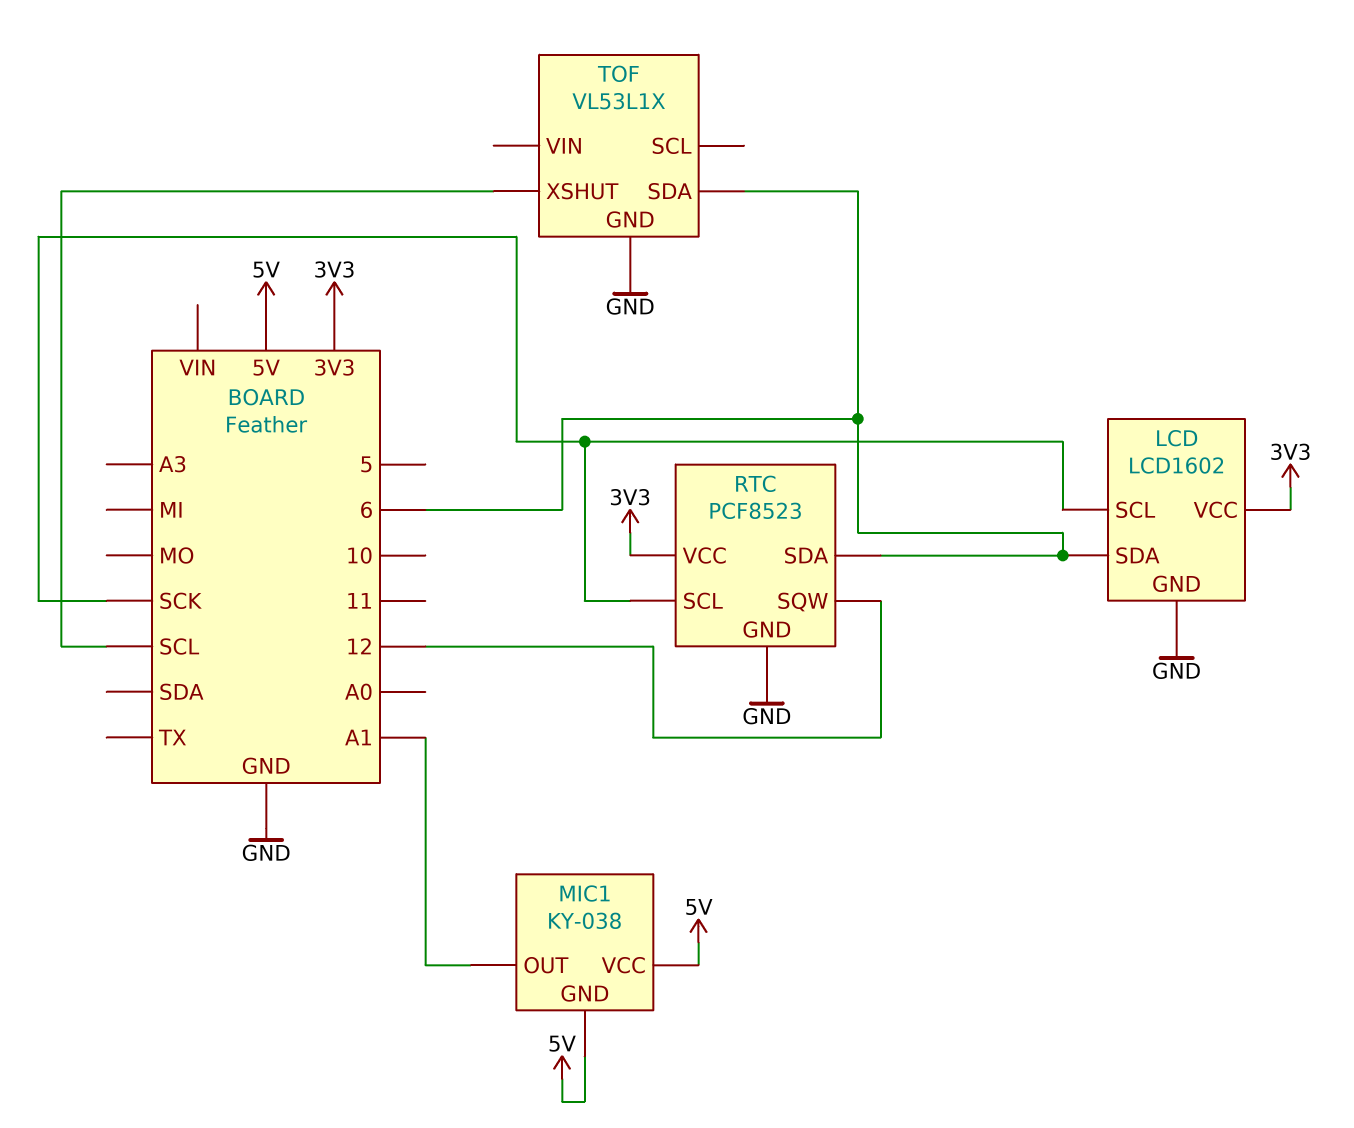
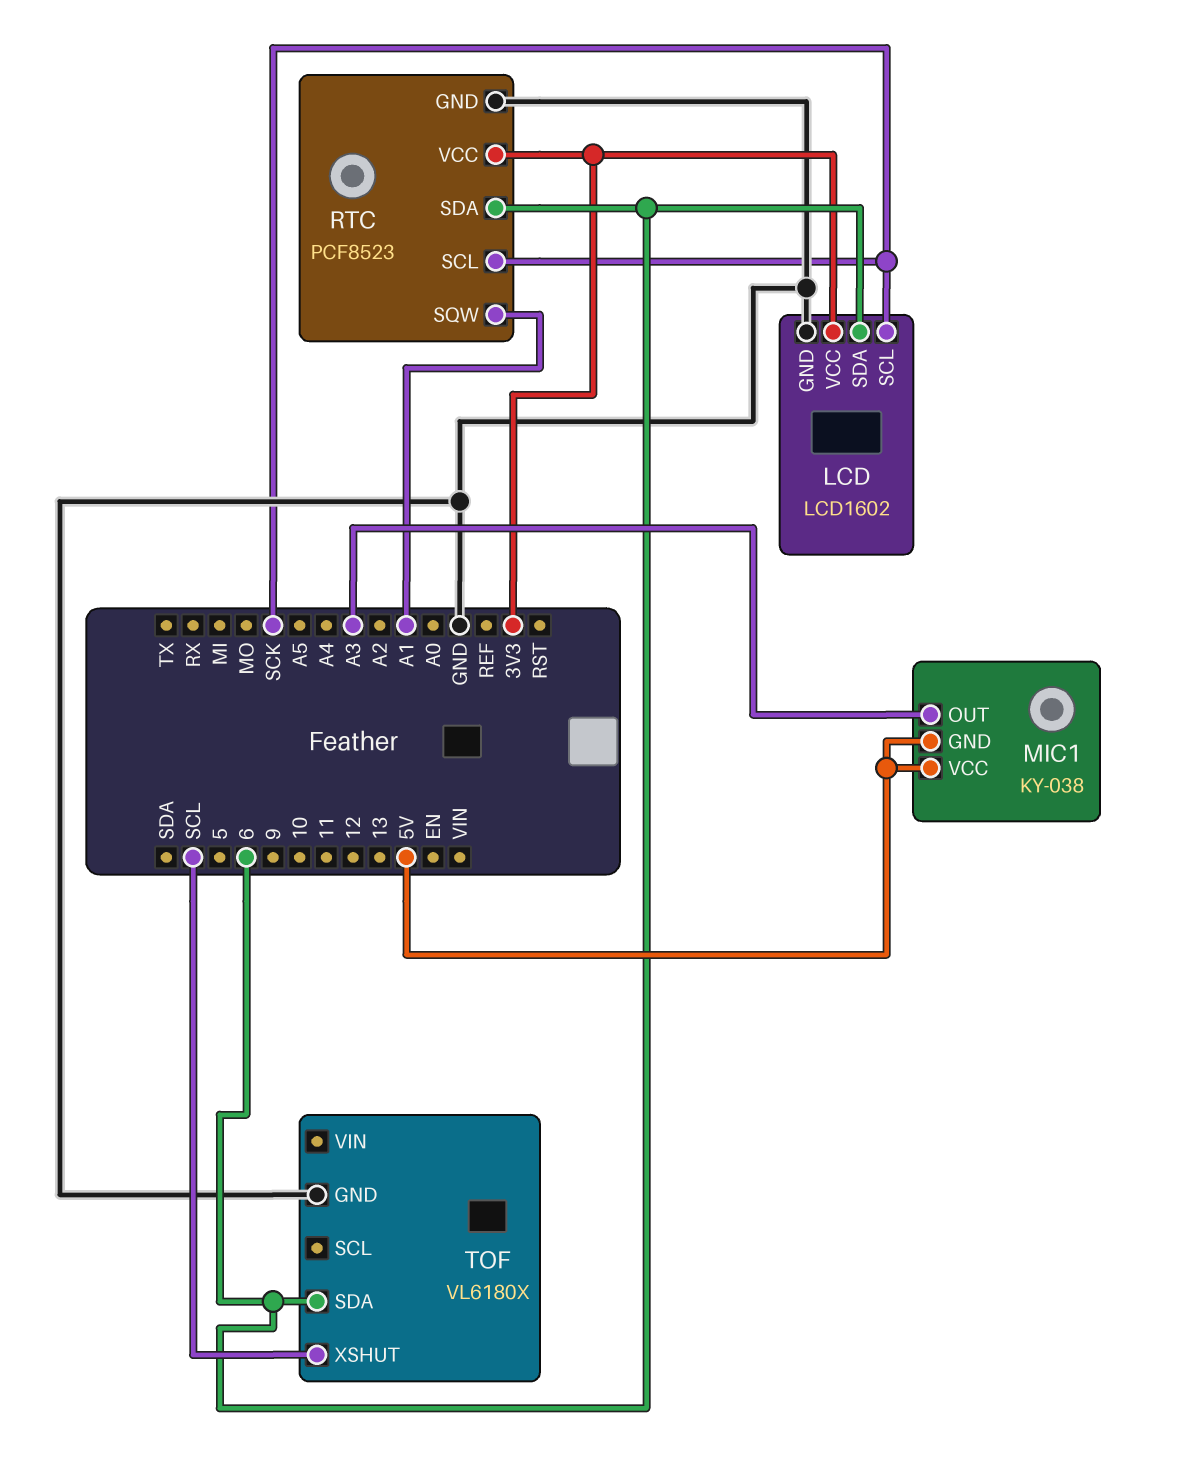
MIC1 pin OUT: A1 -> A3
RTC pin SQW: 12 -> A1
TOF: VL53L1X -> VL6180X

